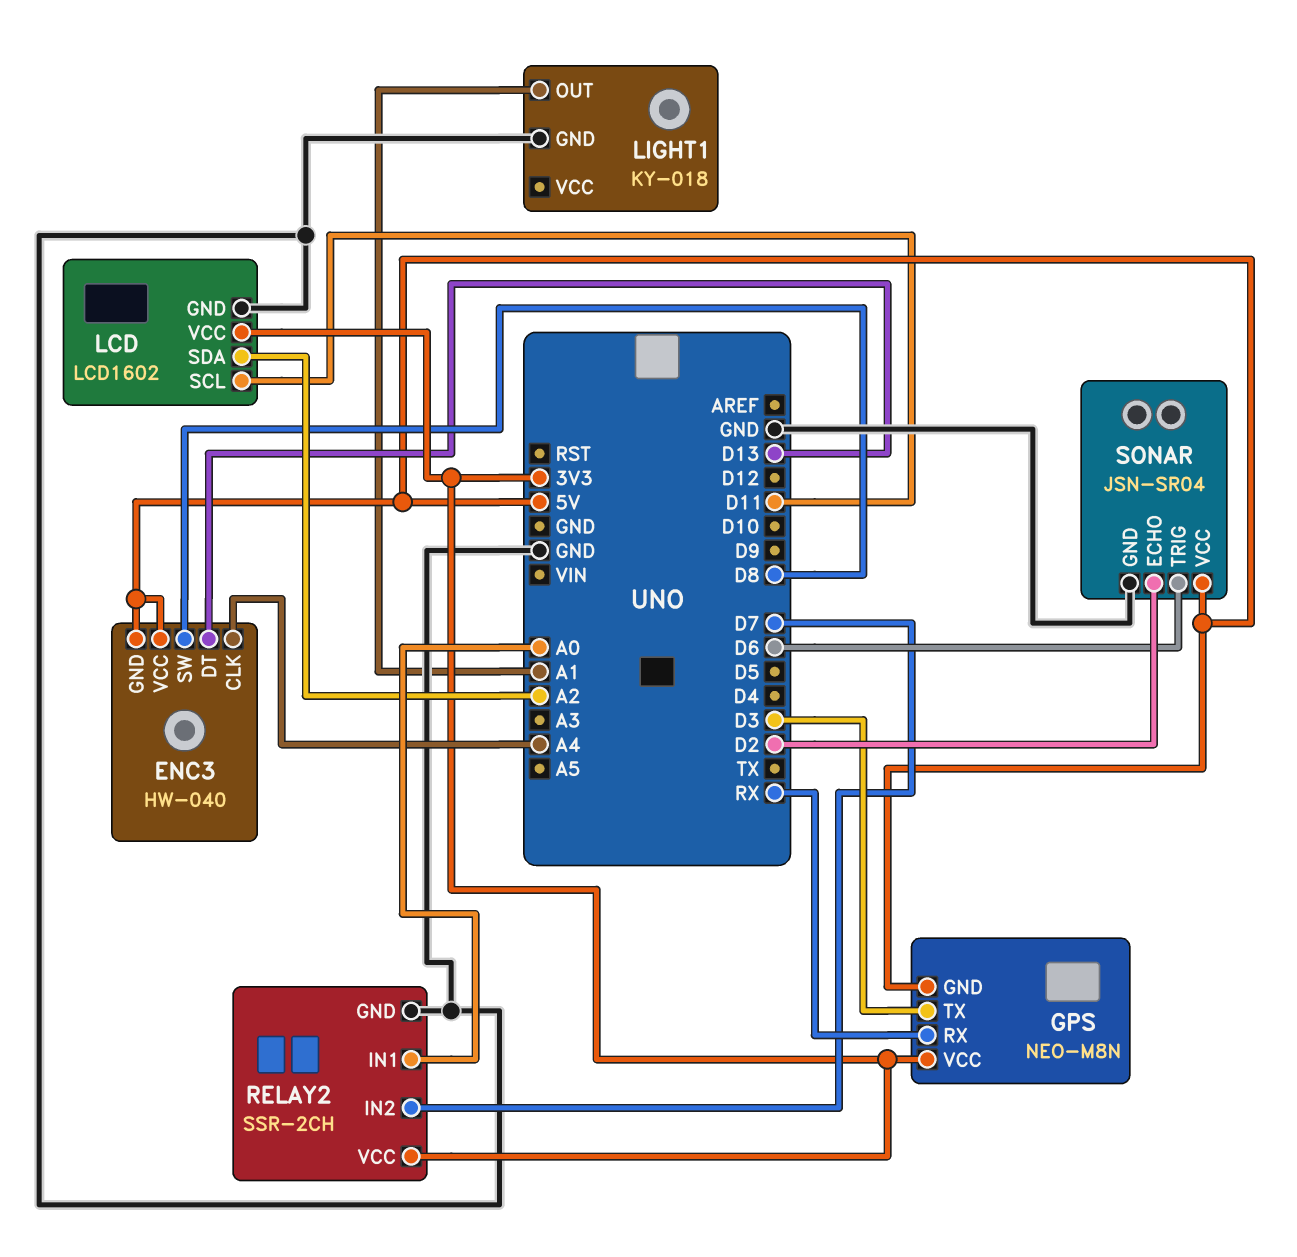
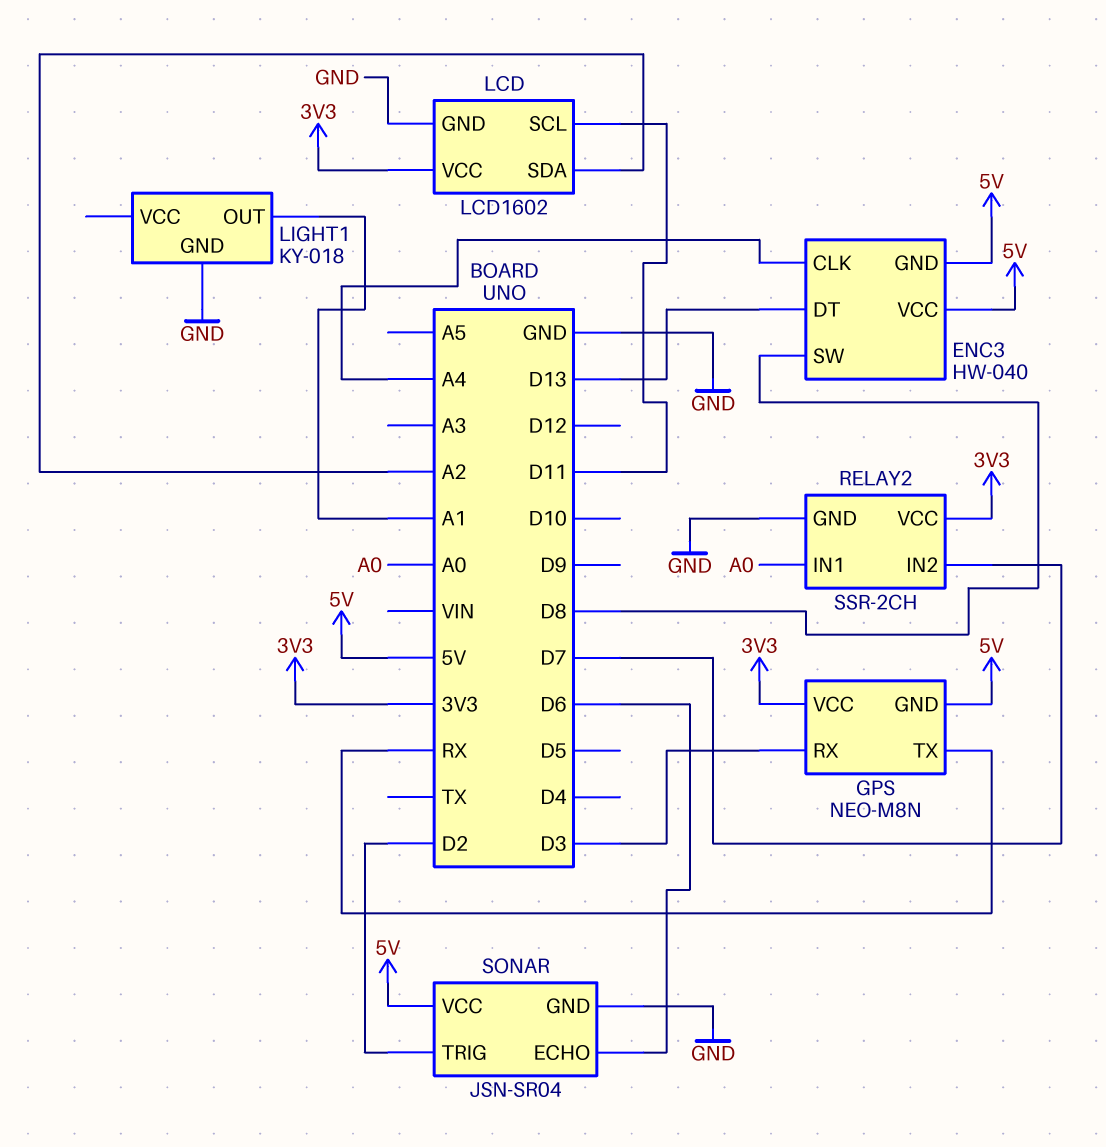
GPS pin RX: RX -> D3
GPS pin TX: D3 -> RX
SONAR pin ECHO: D2 -> D6
SONAR pin TRIG: D6 -> D2

